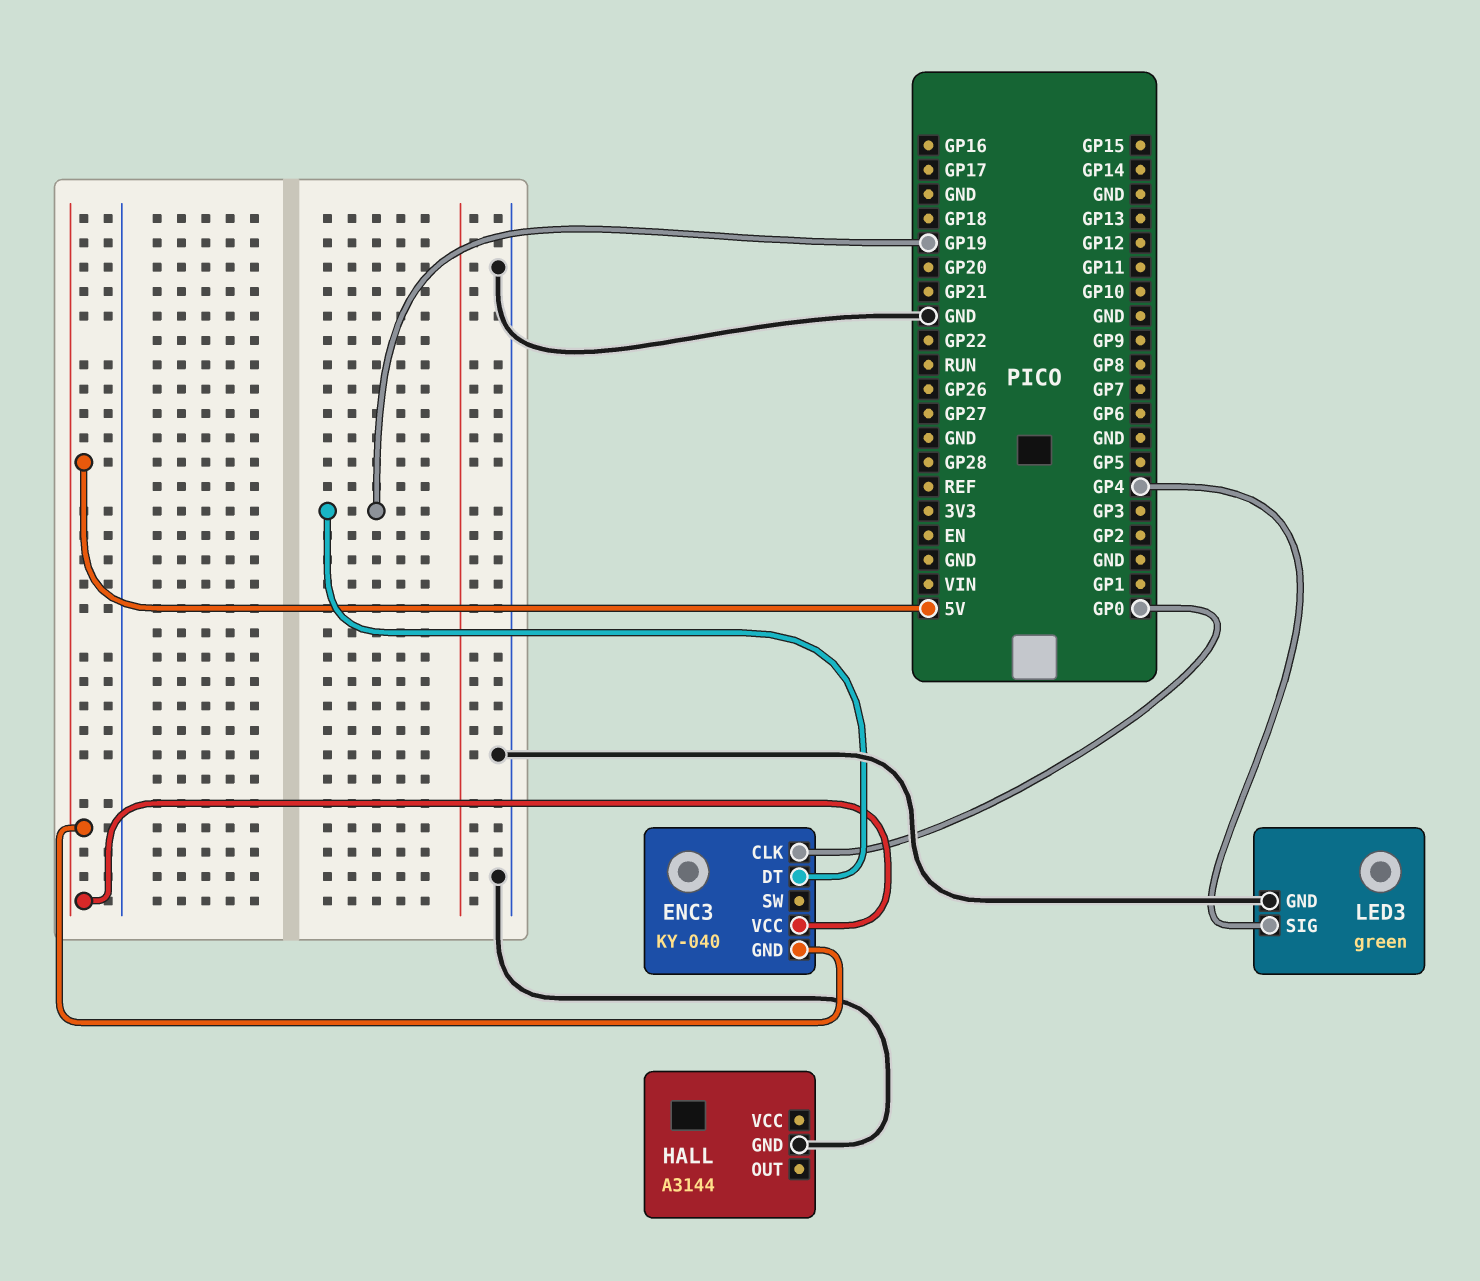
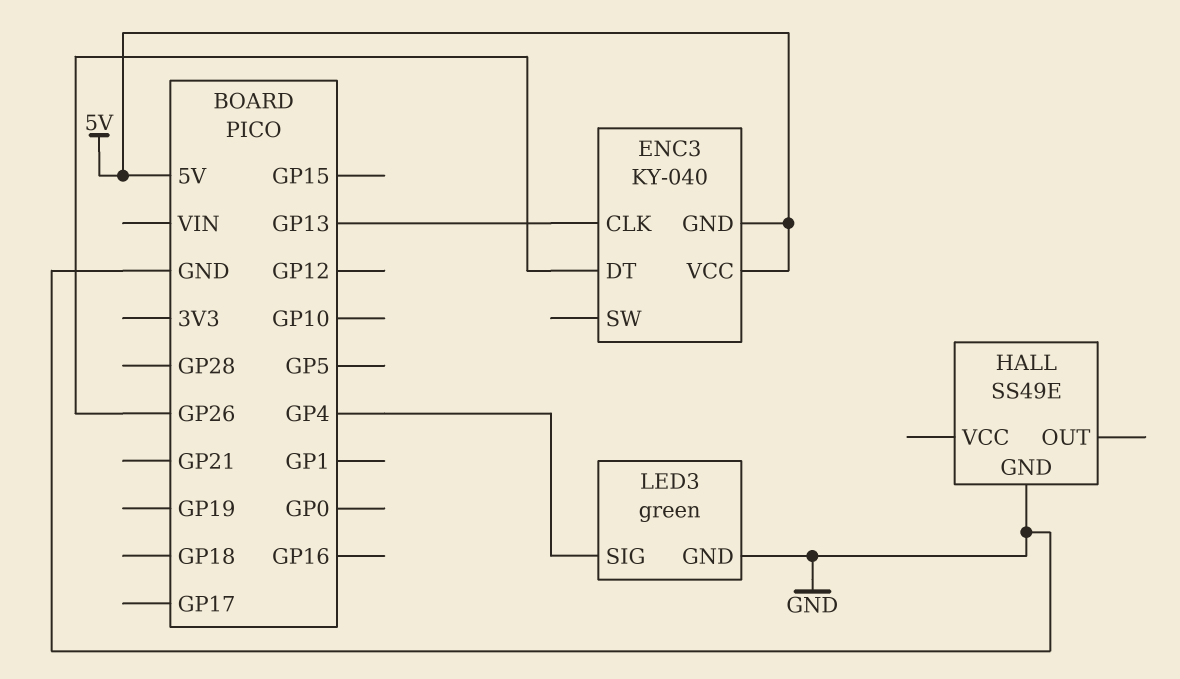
ENC3 pin CLK: GP0 -> GP13
ENC3 pin DT: GP19 -> GP26
HALL: A3144 -> SS49E

